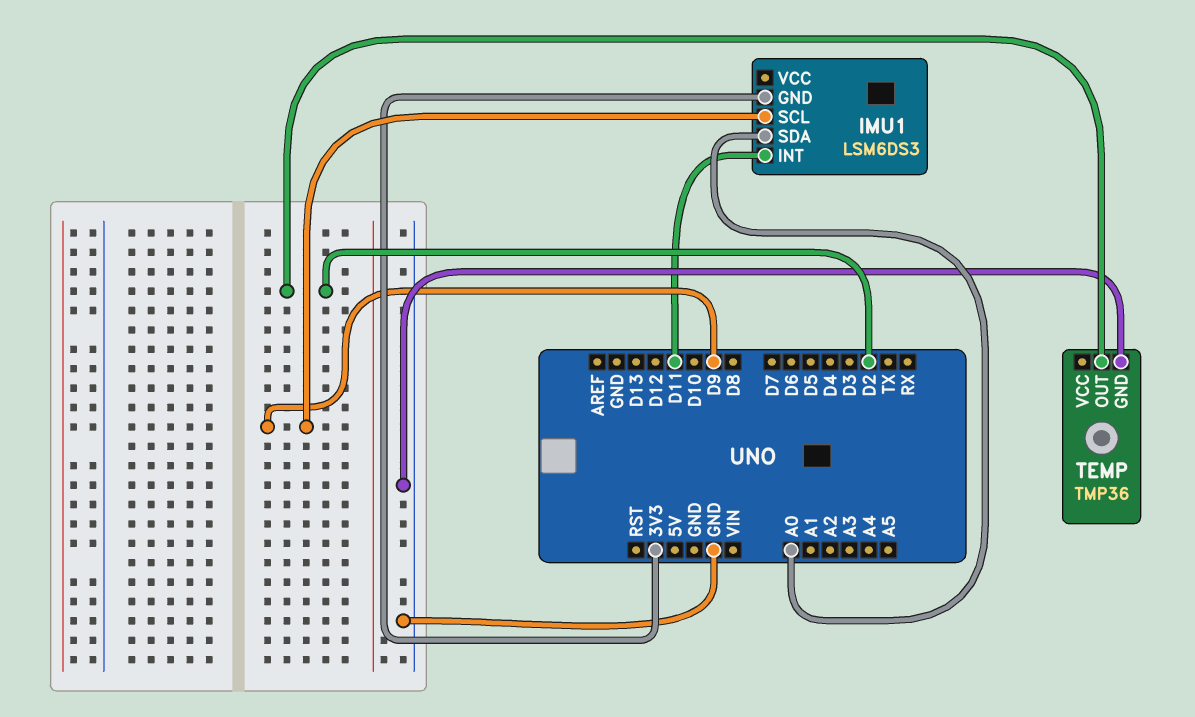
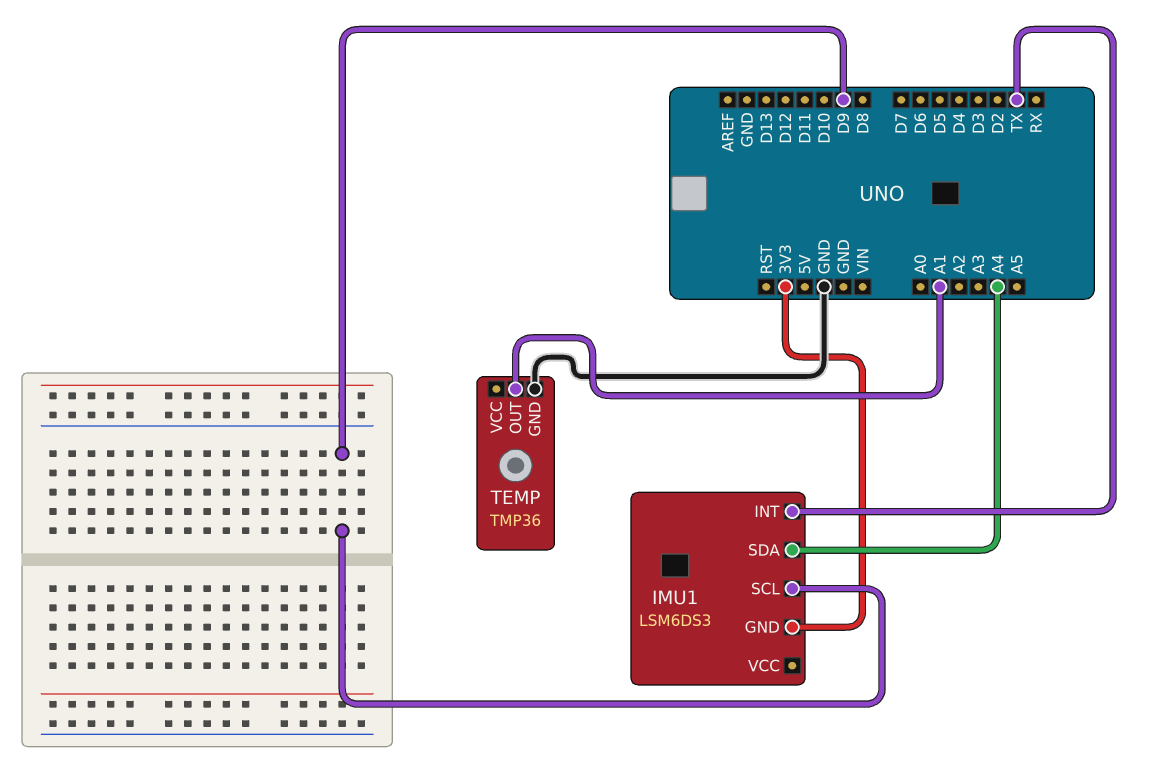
IMU1 pin INT: D11 -> TX
IMU1 pin SDA: A0 -> A4
TEMP pin OUT: D2 -> A1

